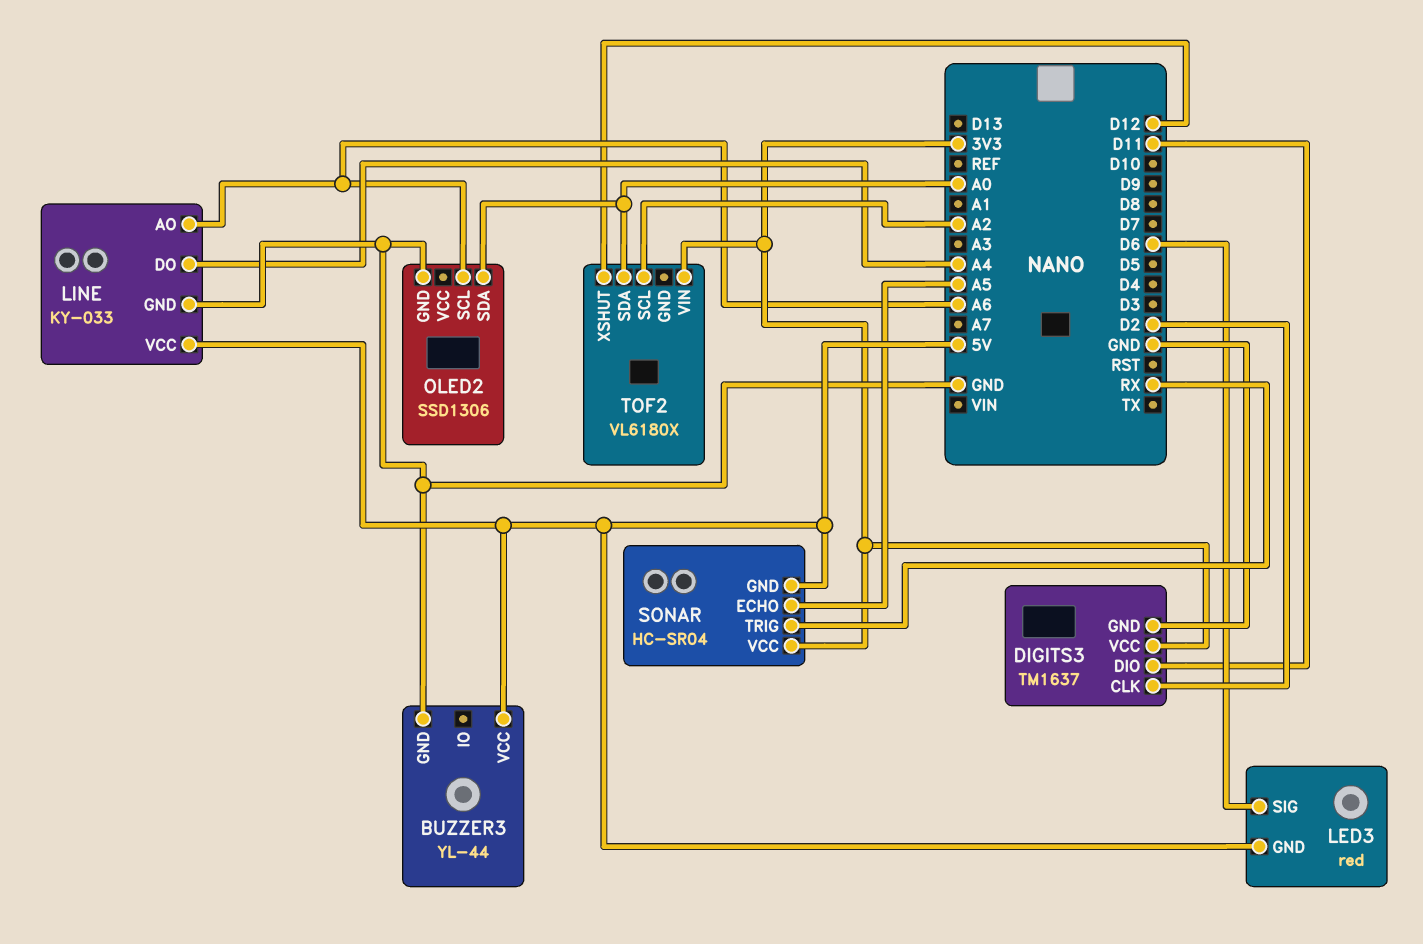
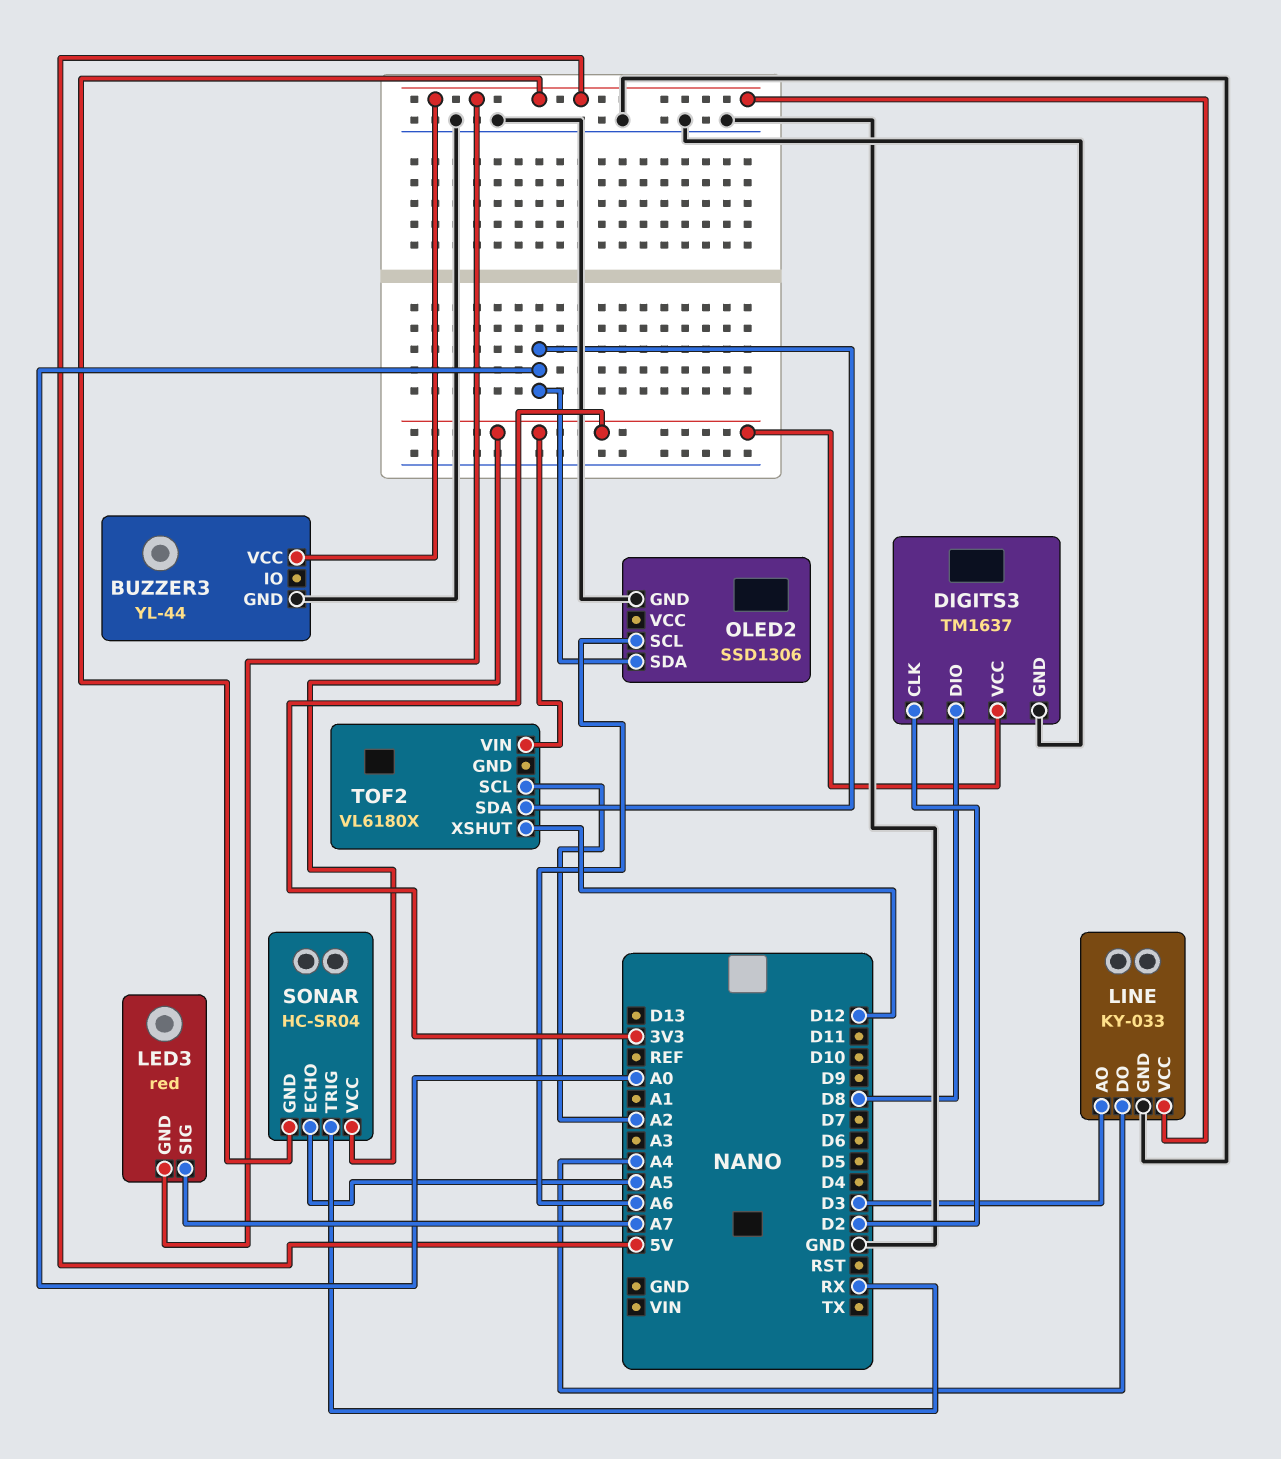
DIGITS3 pin DIO: D11 -> D8
LED3 pin SIG: D6 -> A7
LINE pin AO: A6 -> D3

